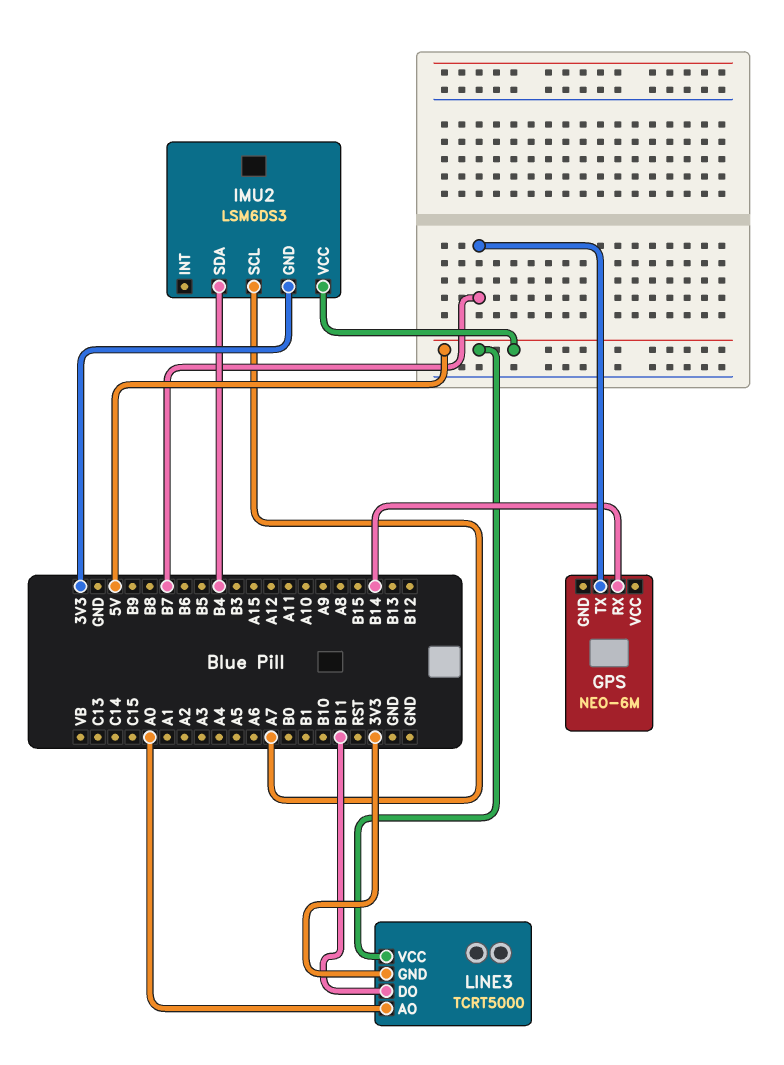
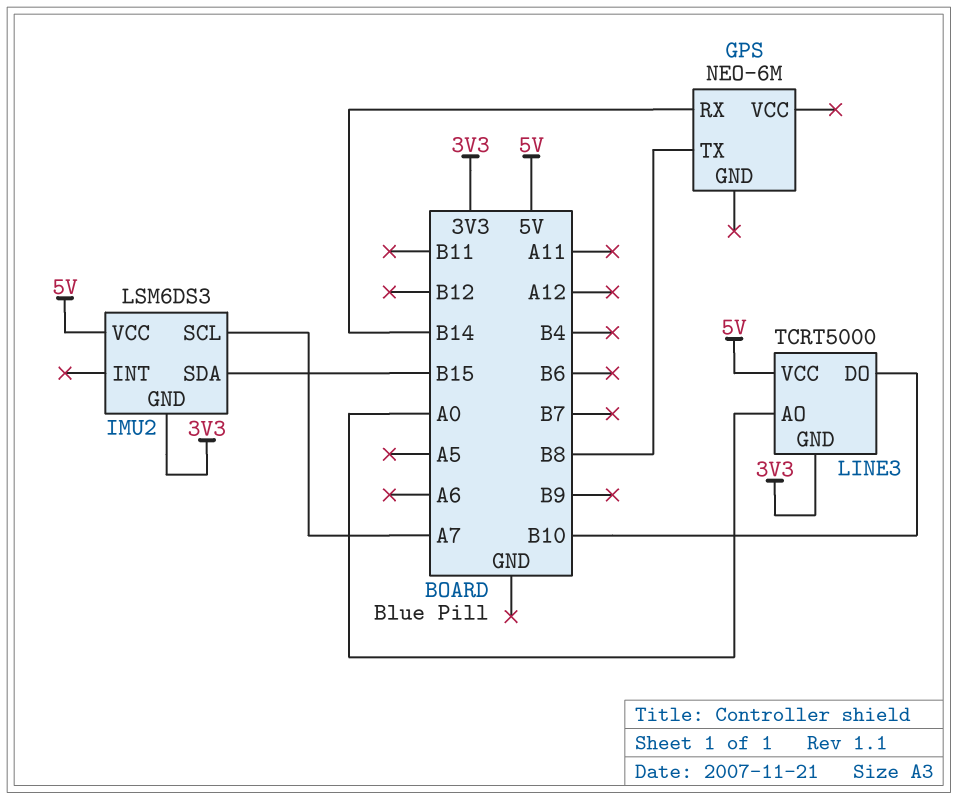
GPS pin TX: B7 -> B8
IMU2 pin SDA: B4 -> B15
LINE3 pin DO: B11 -> B10

